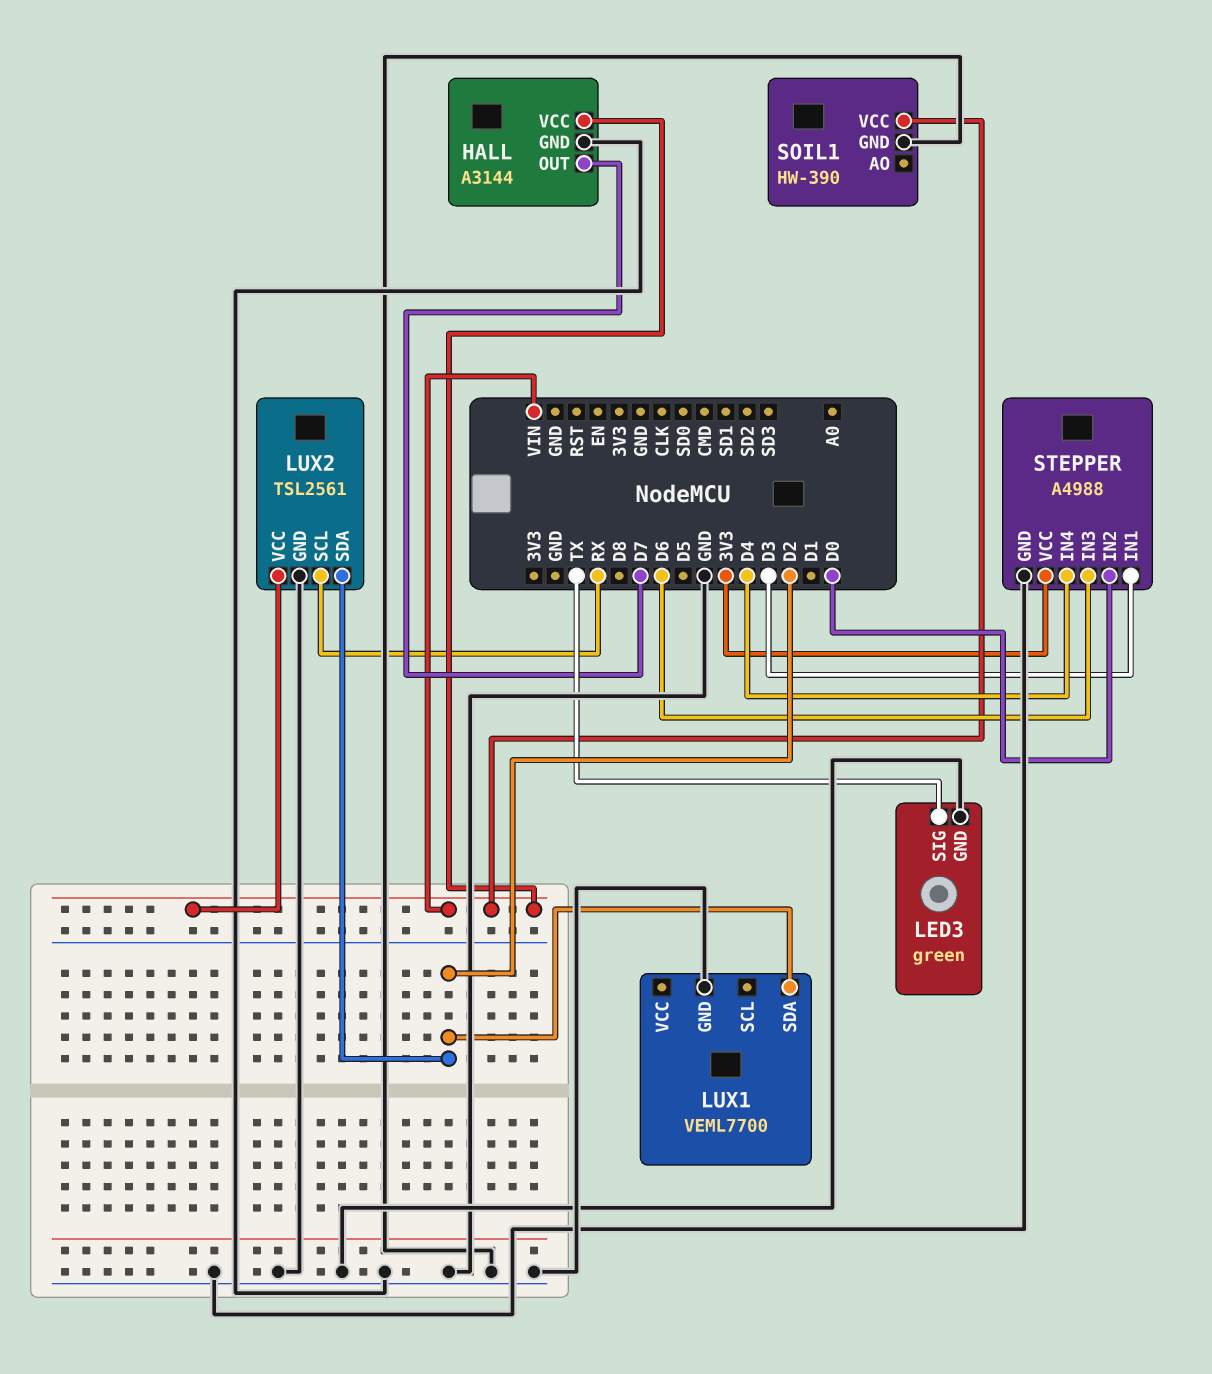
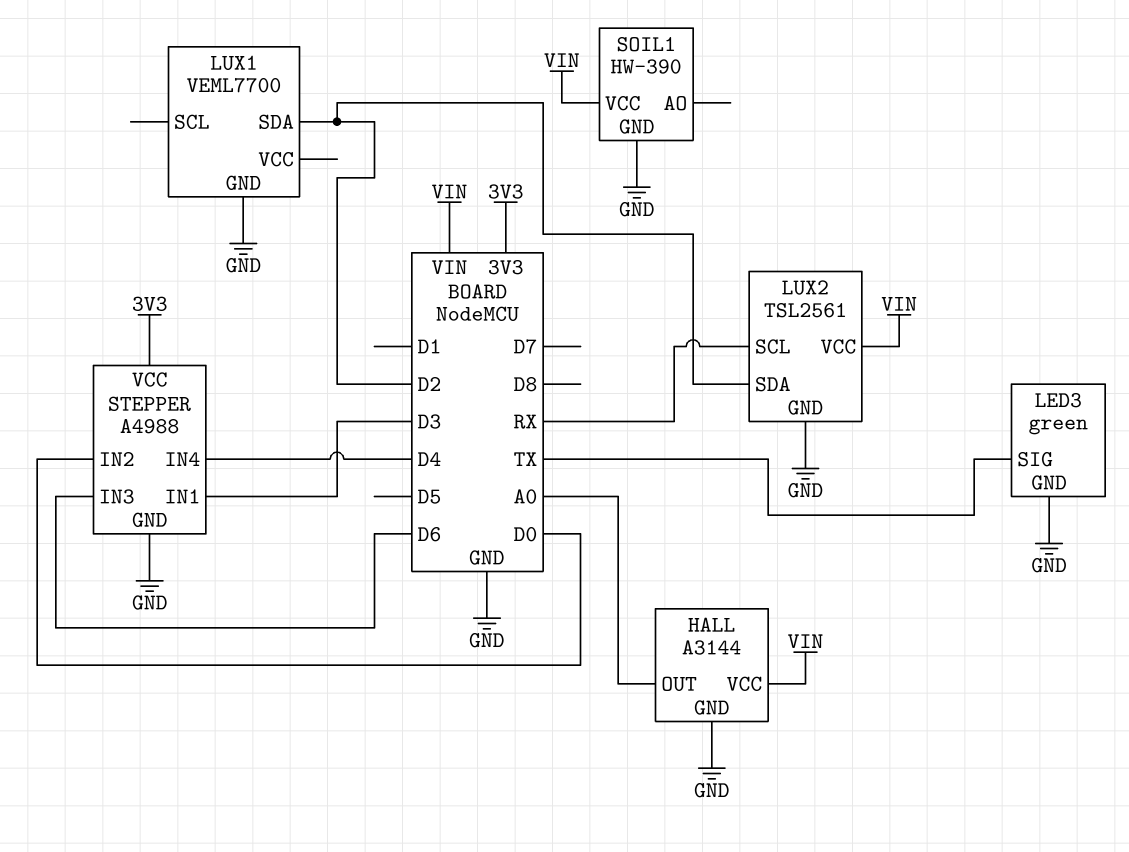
HALL pin OUT: D7 -> A0

